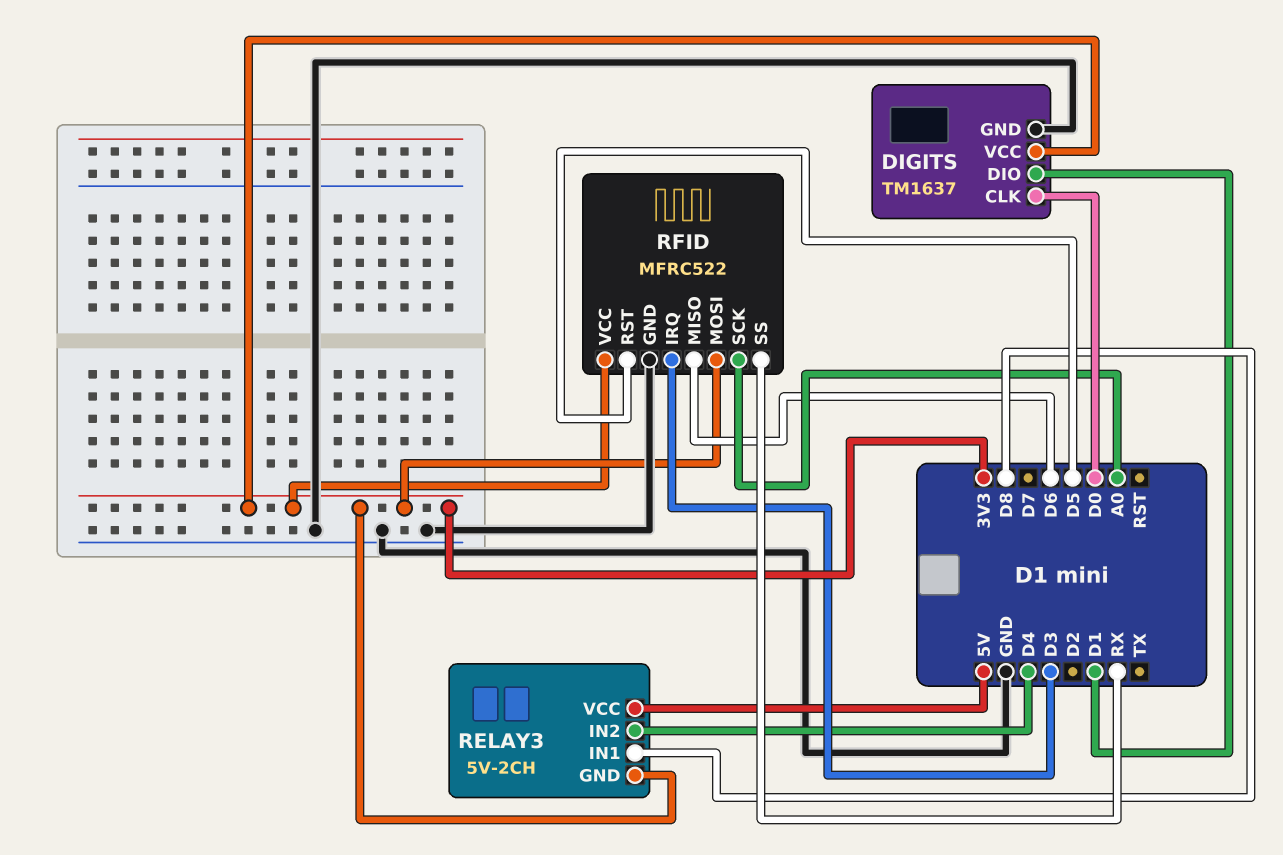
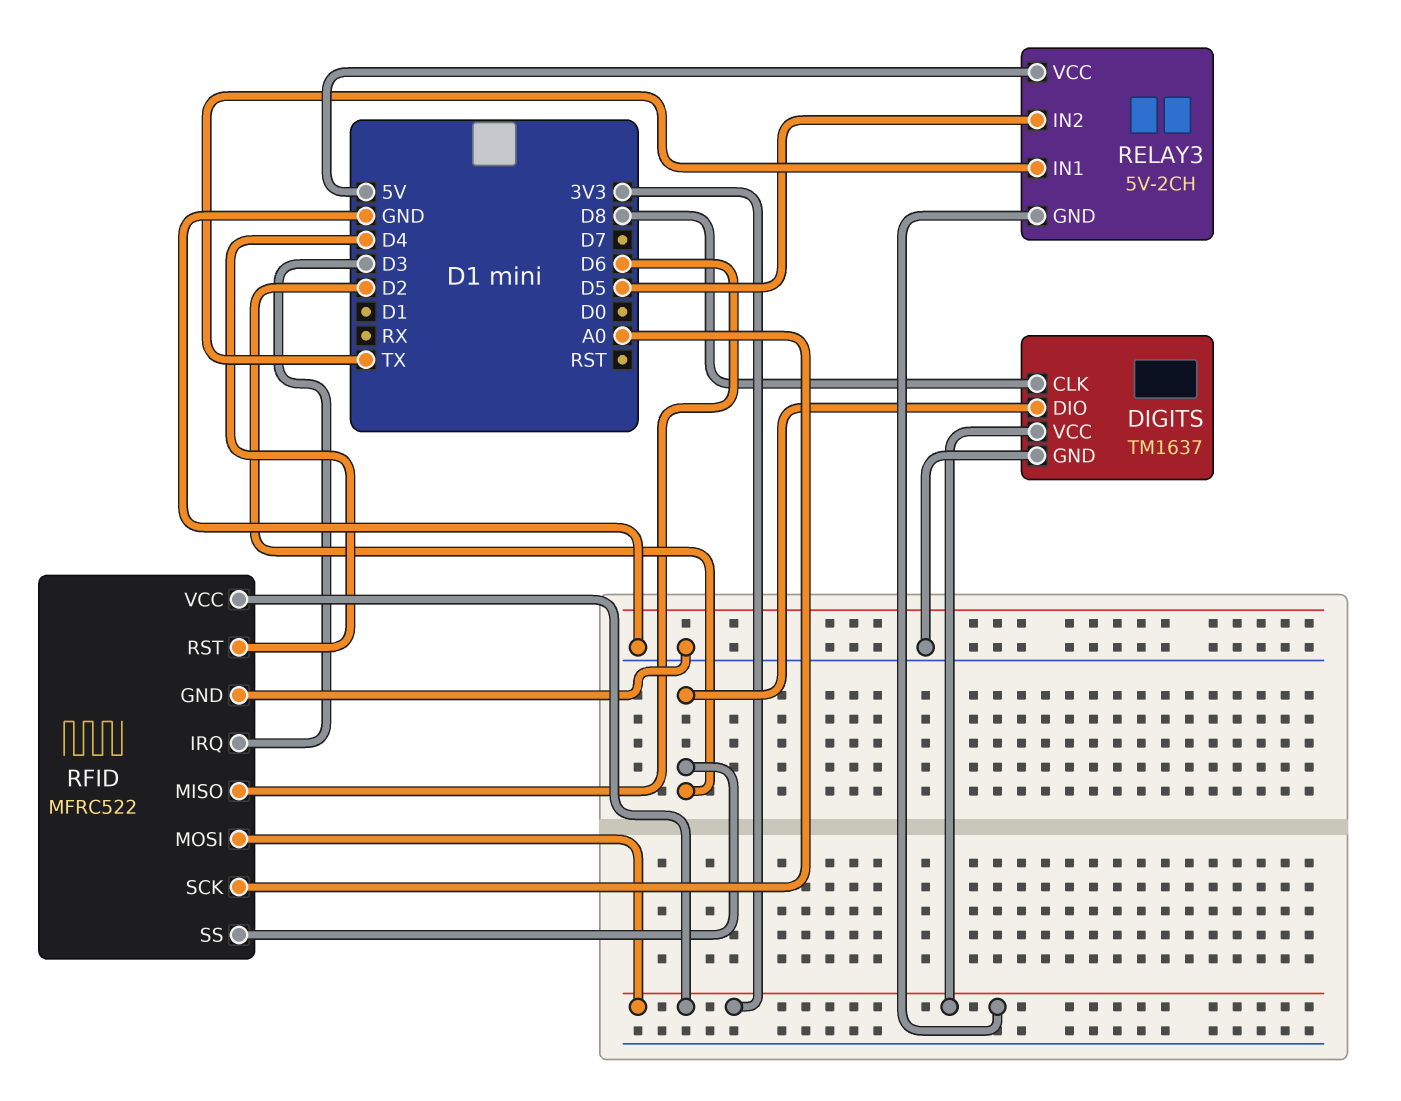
DIGITS pin CLK: D0 -> D8
DIGITS pin DIO: D1 -> D2
RELAY3 pin IN1: D8 -> TX
RELAY3 pin IN2: D4 -> D5
RFID pin RST: D5 -> D4
RFID pin SS: RX -> D2

